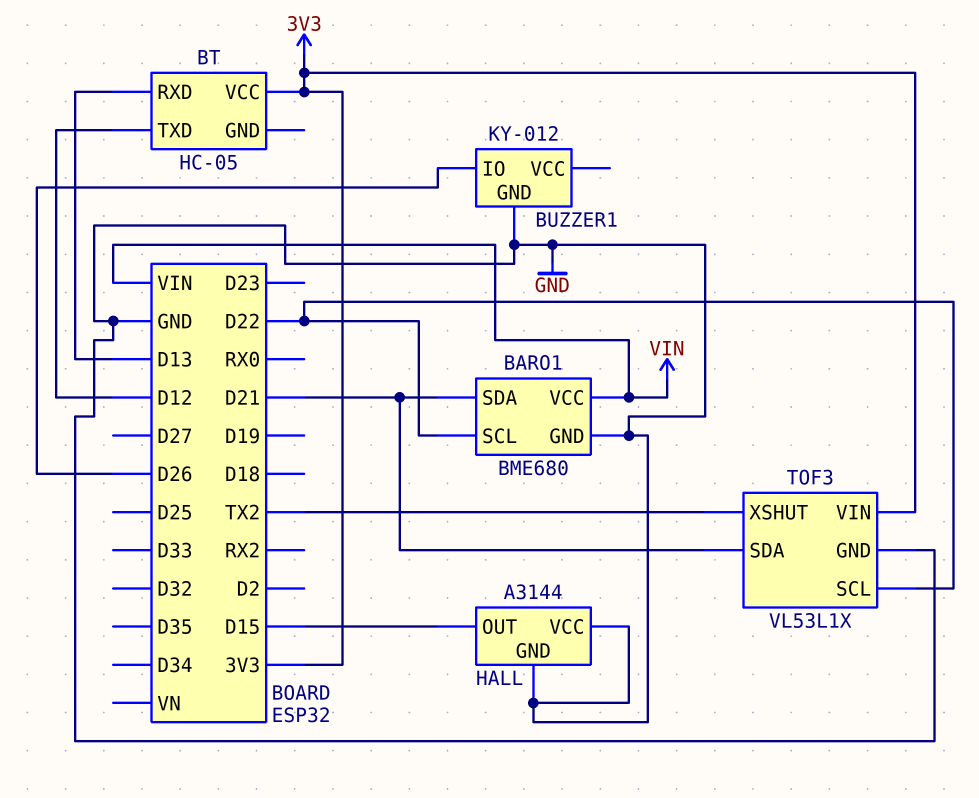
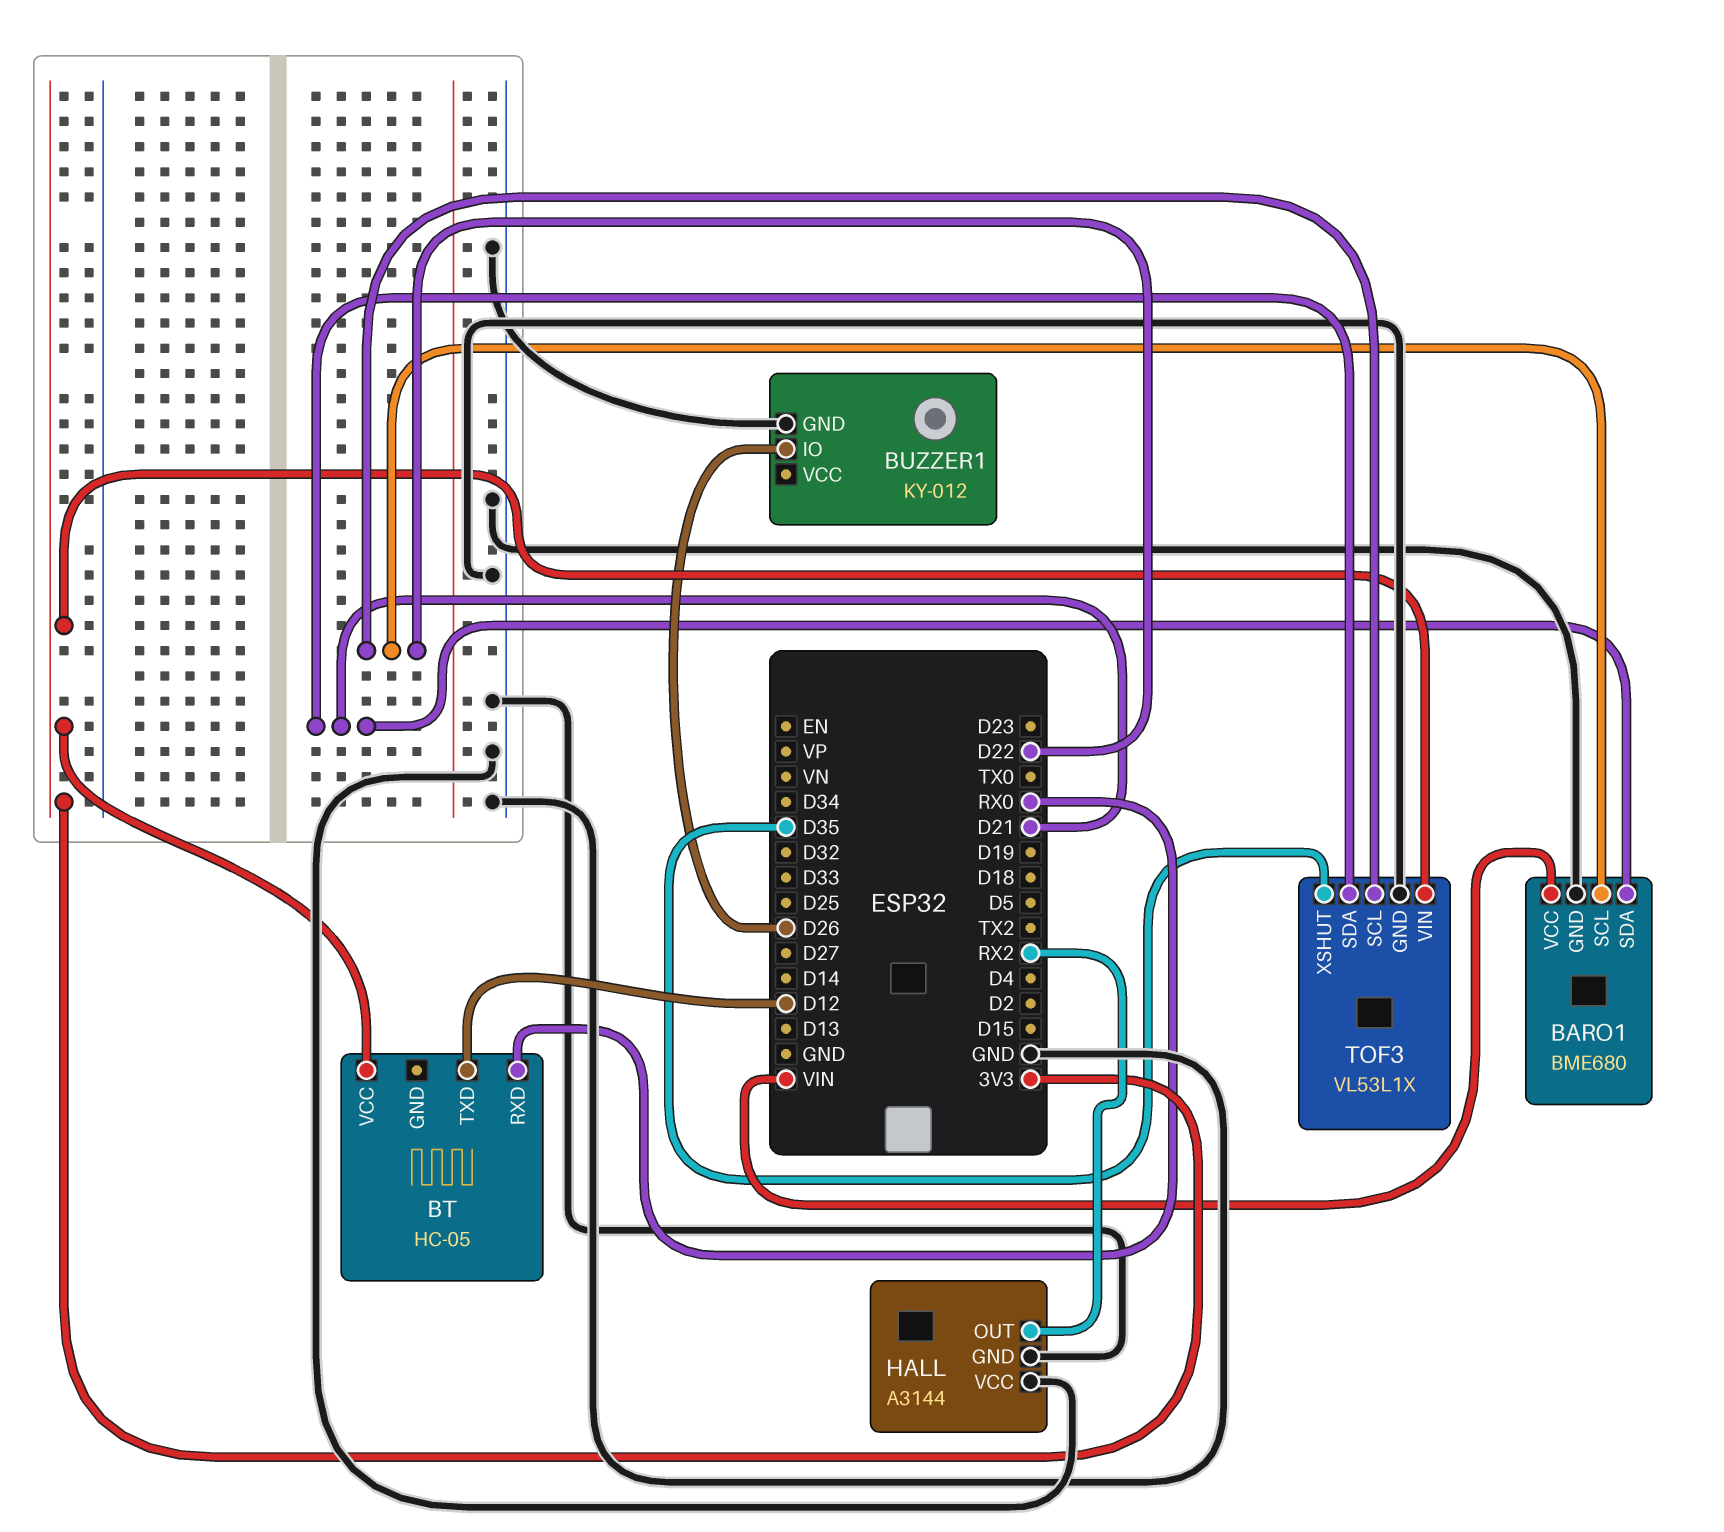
BT pin RXD: D13 -> RX0
HALL pin OUT: D15 -> RX2
TOF3 pin XSHUT: TX2 -> D35

